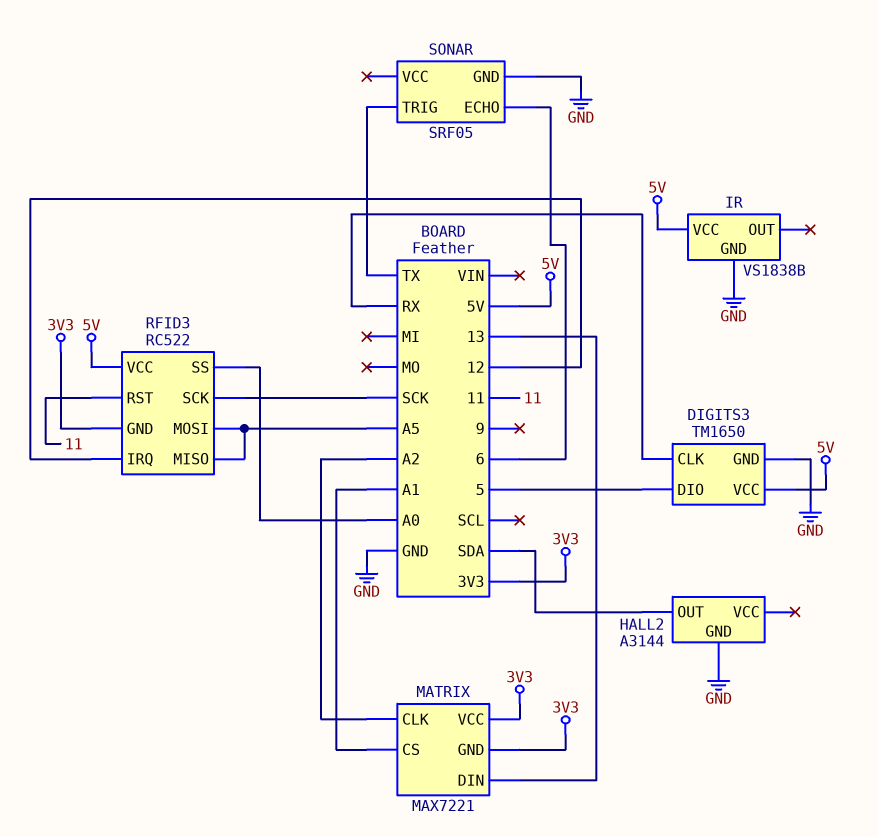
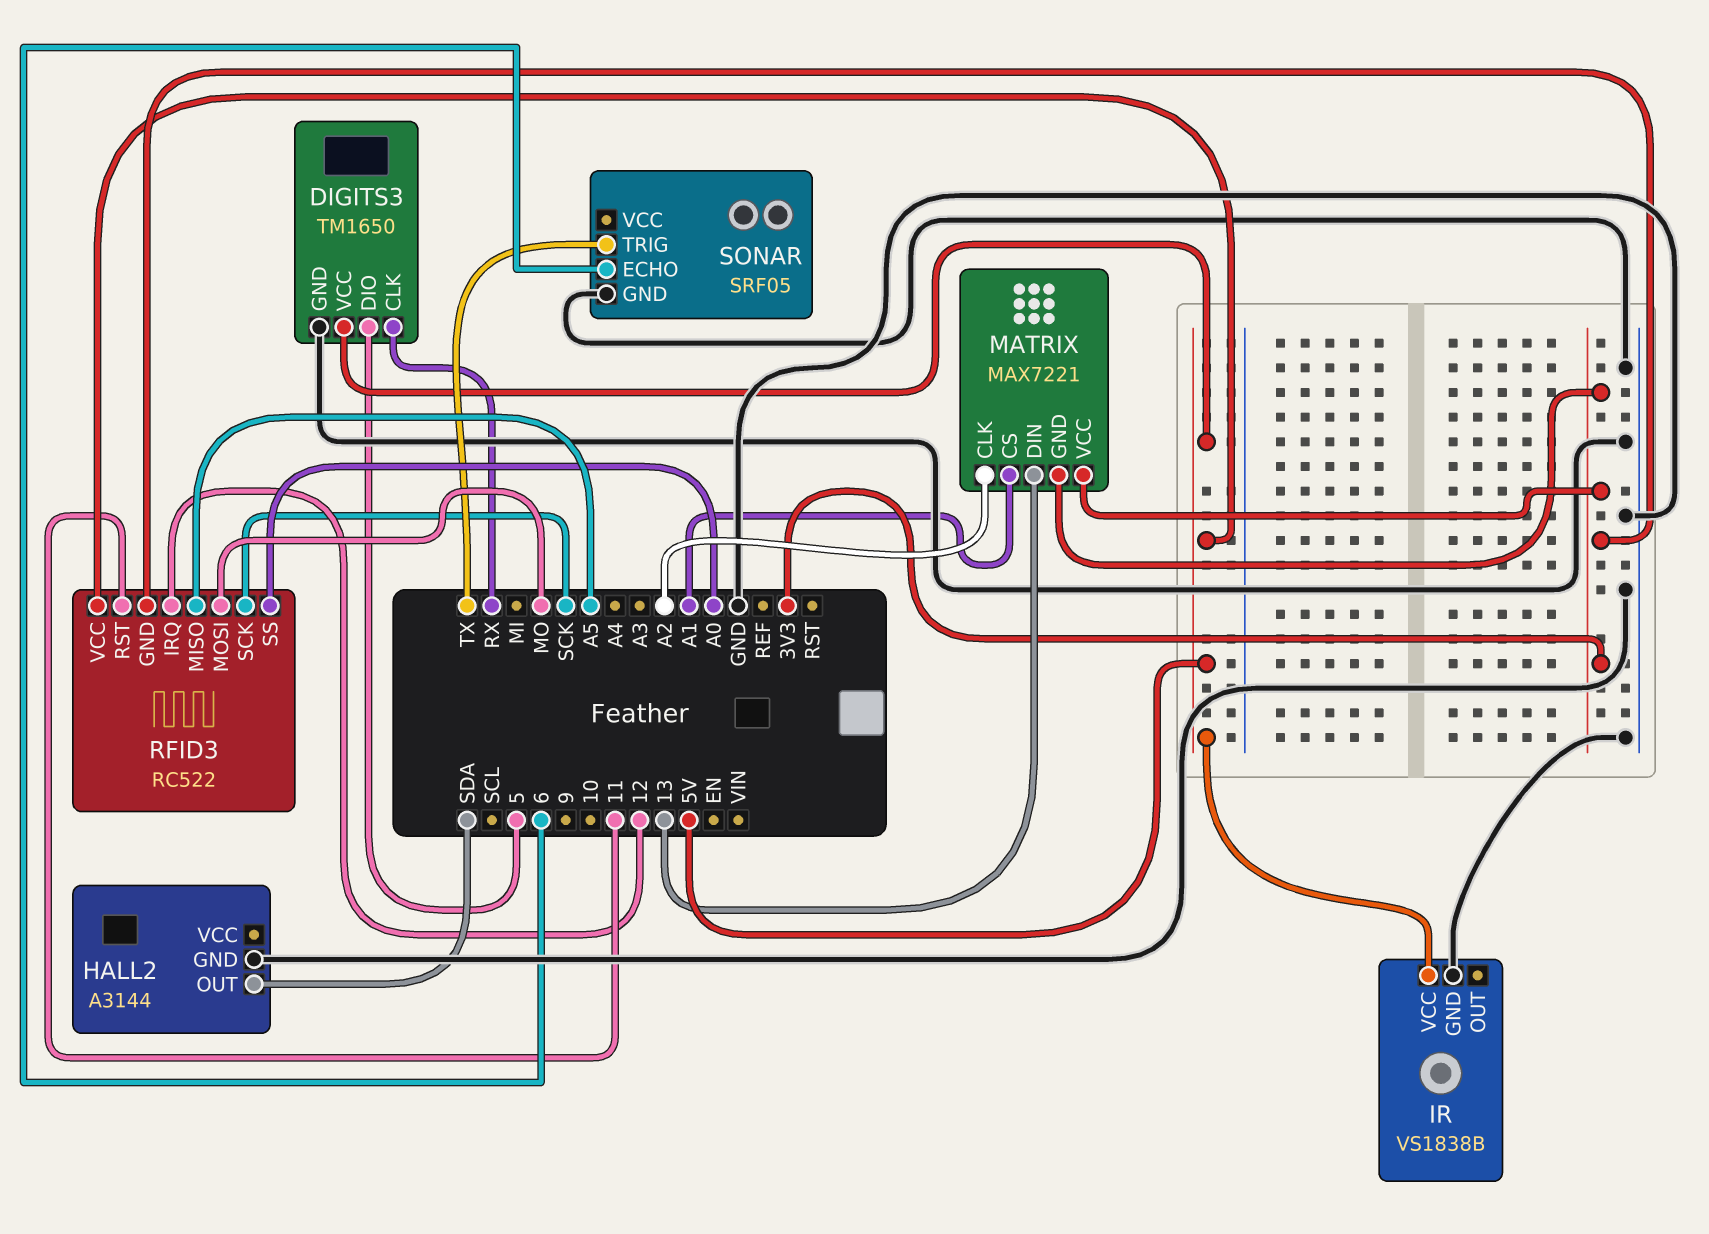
RFID3 pin MOSI: A5 -> MO

